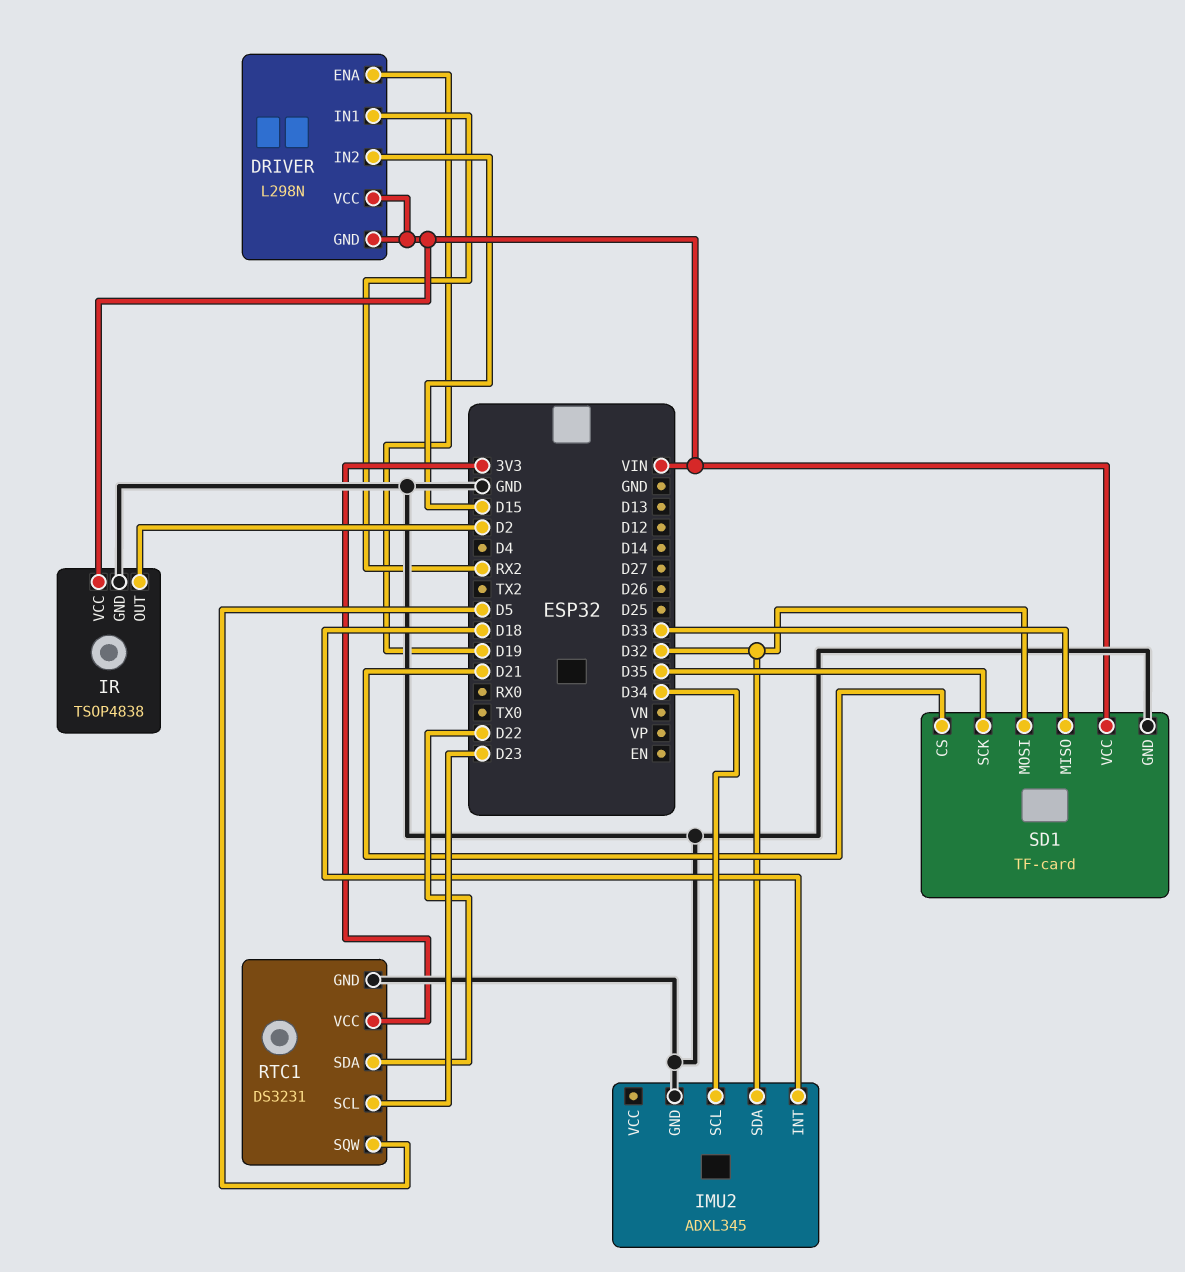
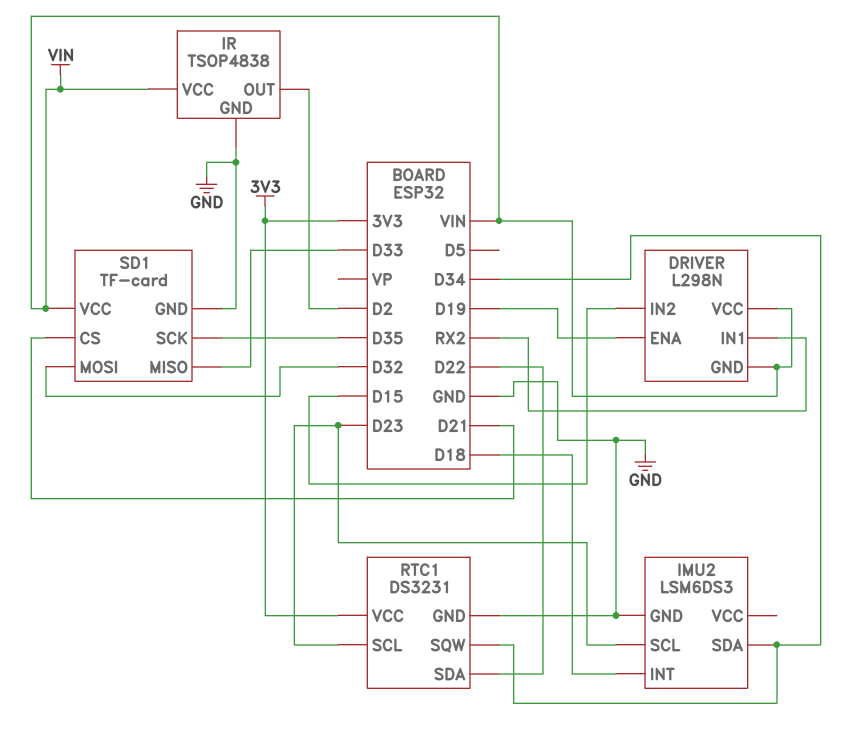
IMU2: ADXL345 -> LSM6DS3
IMU2 pin SCL: D34 -> D23
IMU2 pin SDA: D32 -> D34
RTC1 pin SQW: D5 -> D34

